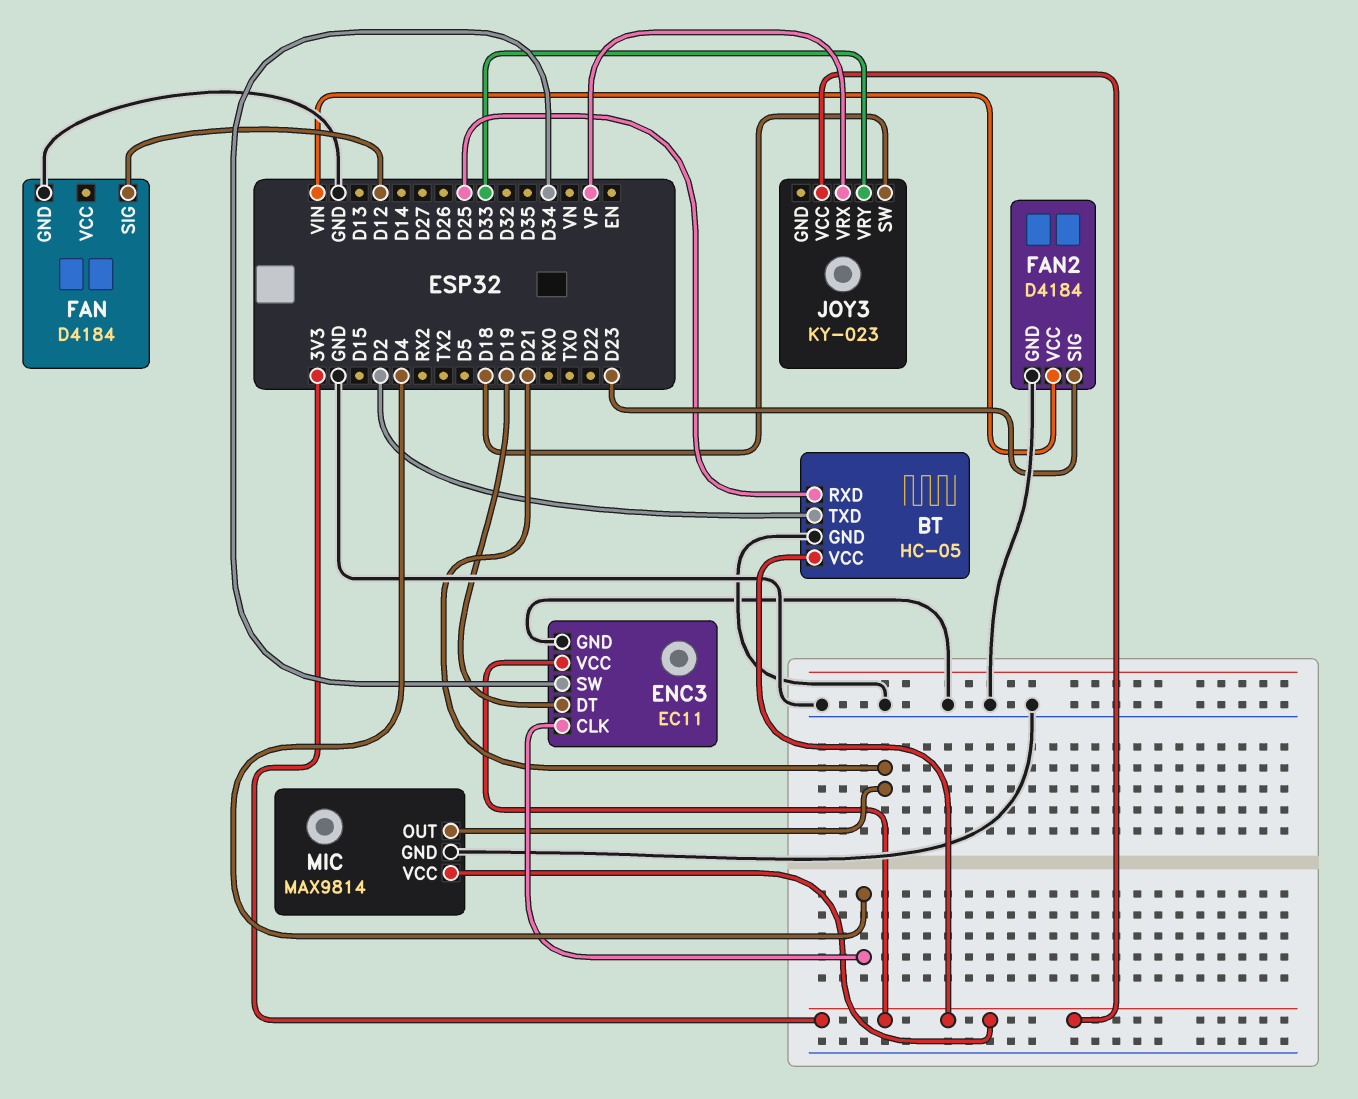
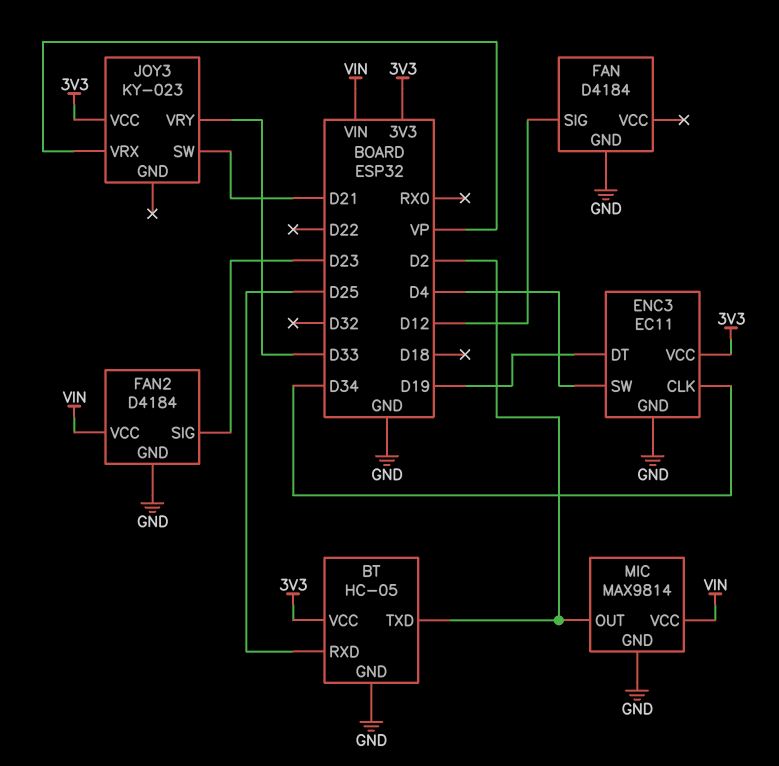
ENC3 pin CLK: D4 -> D34
ENC3 pin SW: D34 -> D4
JOY3 pin SW: D18 -> D21
MIC pin OUT: D21 -> D2
MIC pin VCC: 3V3 -> VIN

